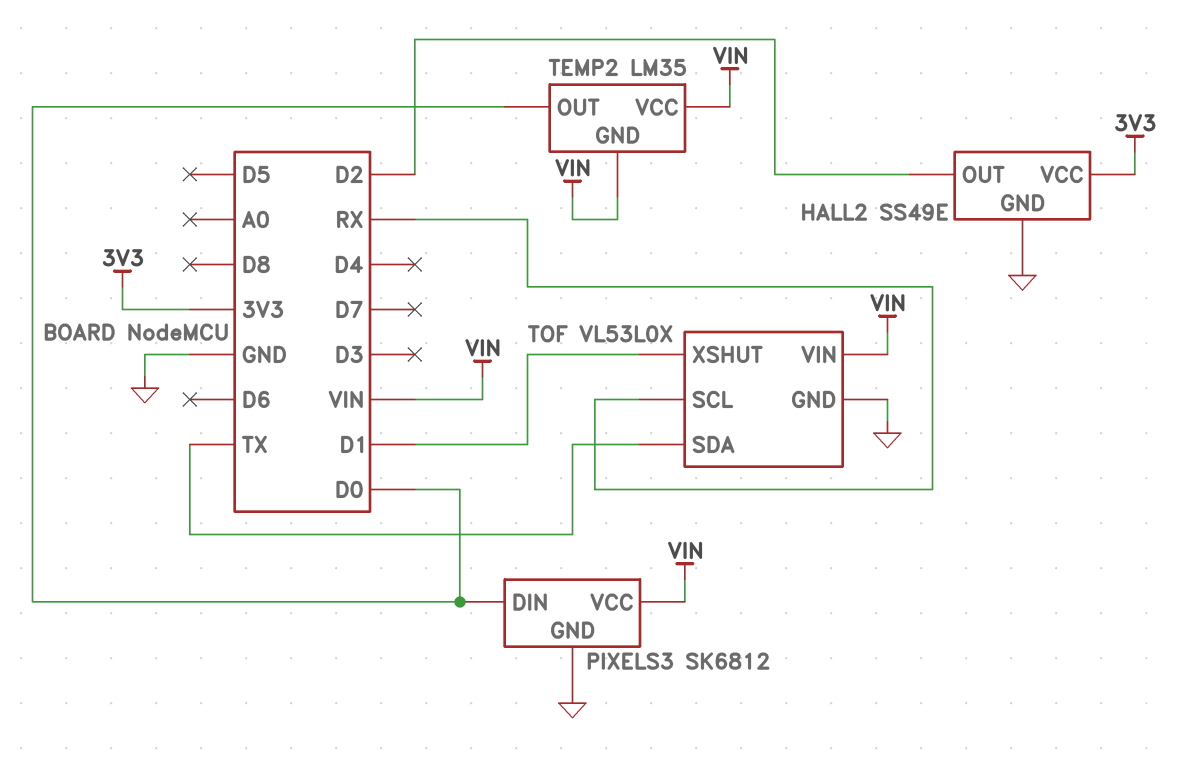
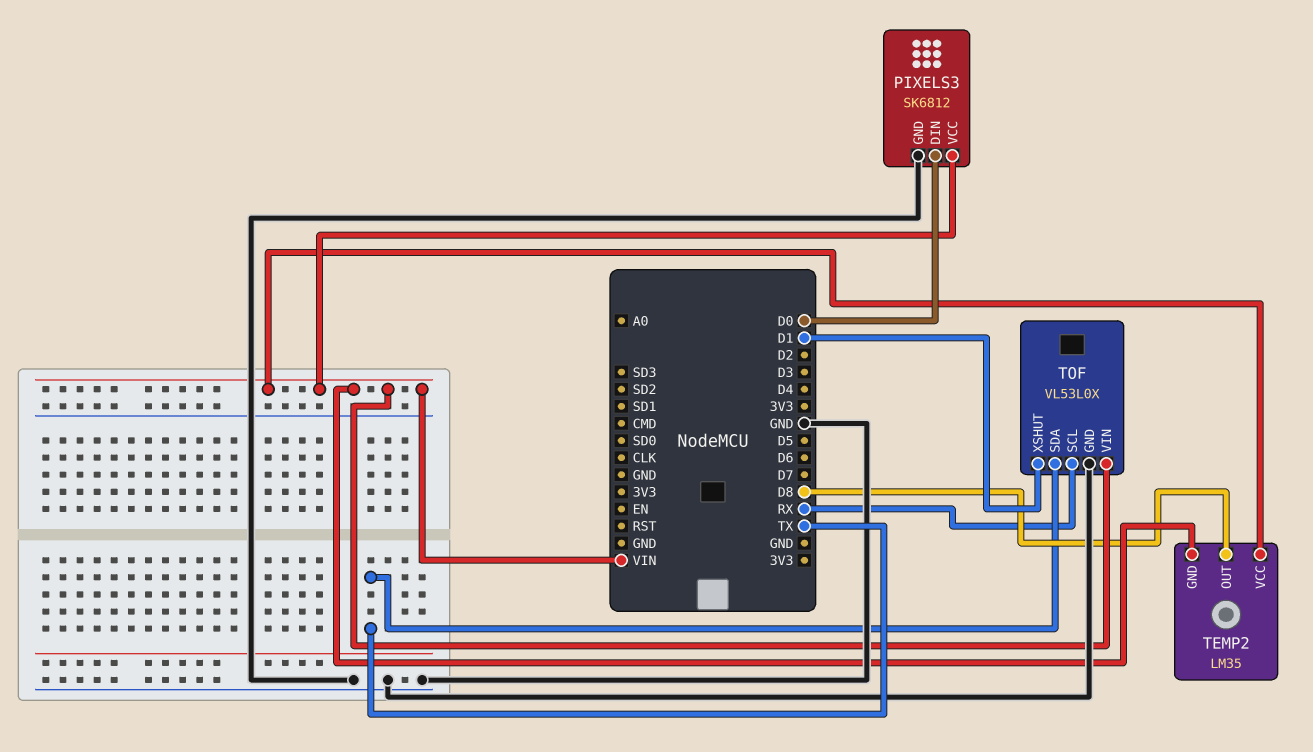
HALL2: SS49E -> none
HALL2 pin GND: GND -> none
HALL2 pin OUT: D2 -> none
HALL2 pin VCC: 3V3 -> none
TEMP2 pin OUT: D0 -> D8

